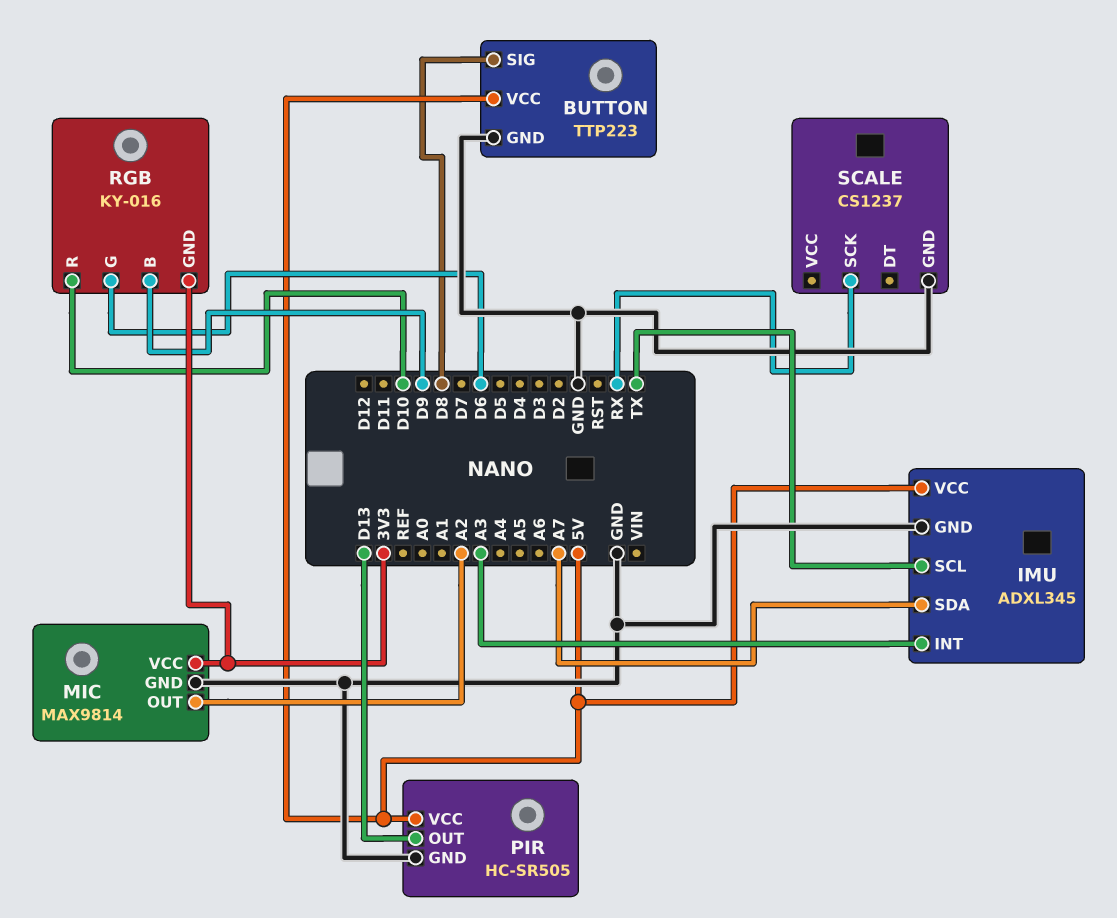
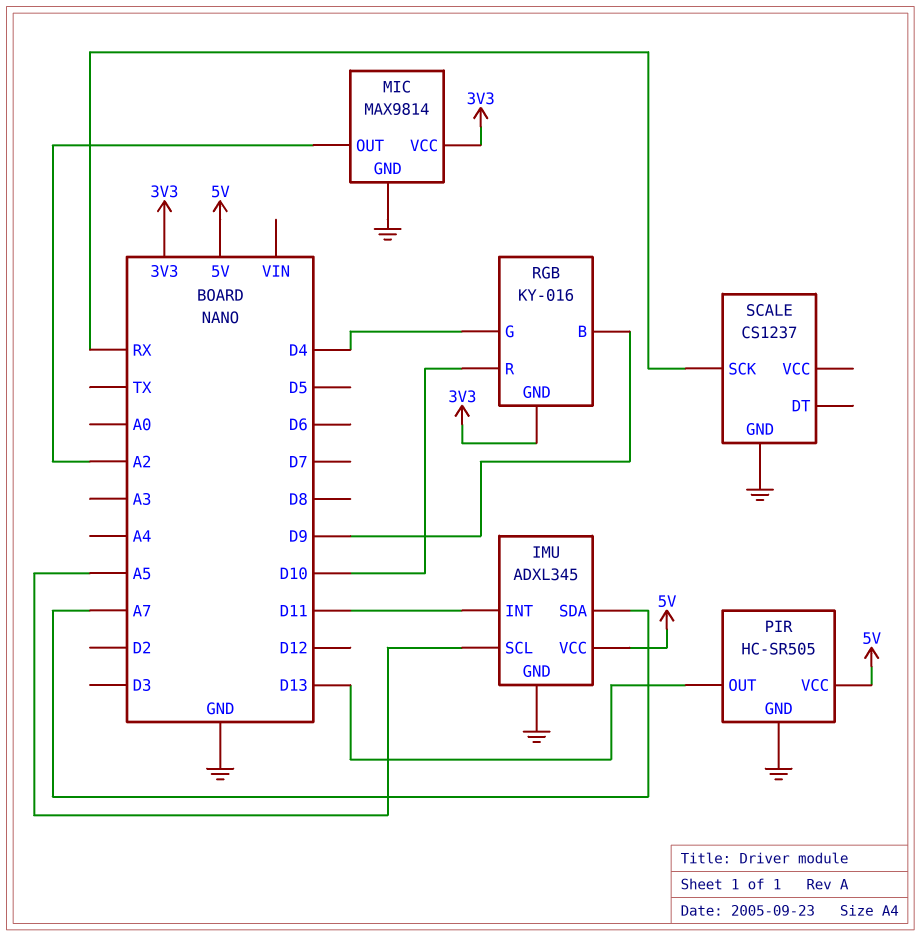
BUTTON: TTP223 -> none
BUTTON pin GND: GND -> none
BUTTON pin SIG: D8 -> none
BUTTON pin VCC: 5V -> none
IMU pin INT: A3 -> D11
IMU pin SCL: TX -> A5
RGB pin G: D6 -> D4

